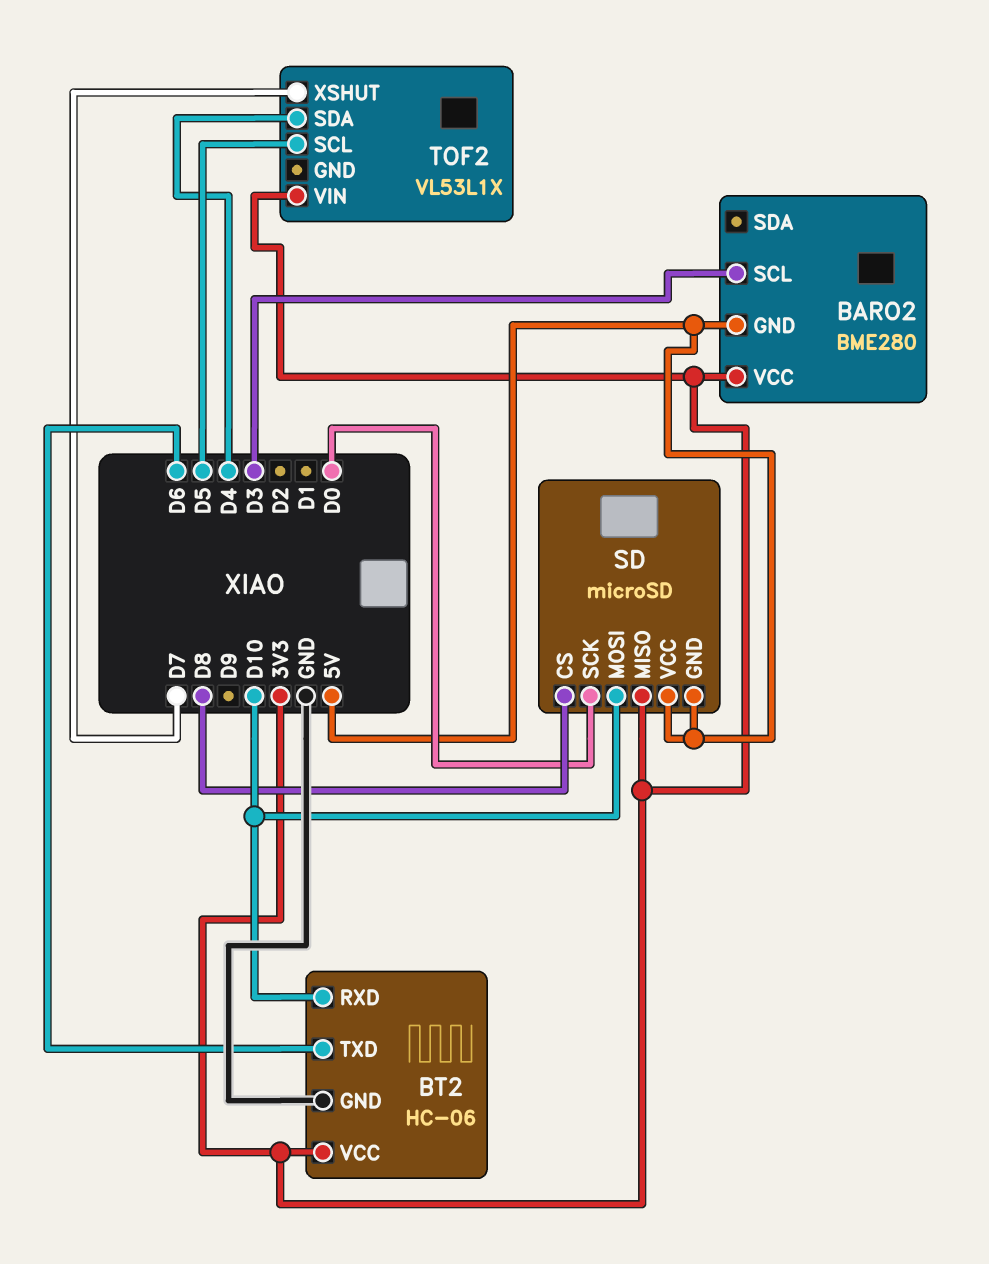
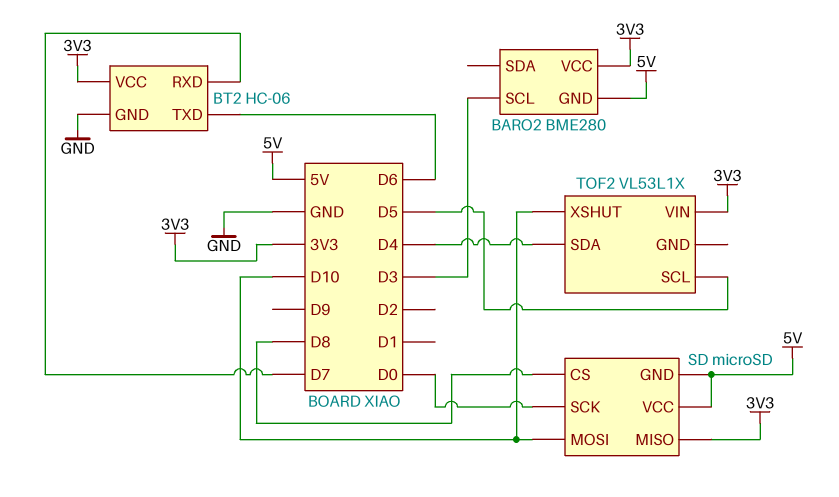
BT2 pin RXD: D10 -> D7
TOF2 pin XSHUT: D7 -> D10

